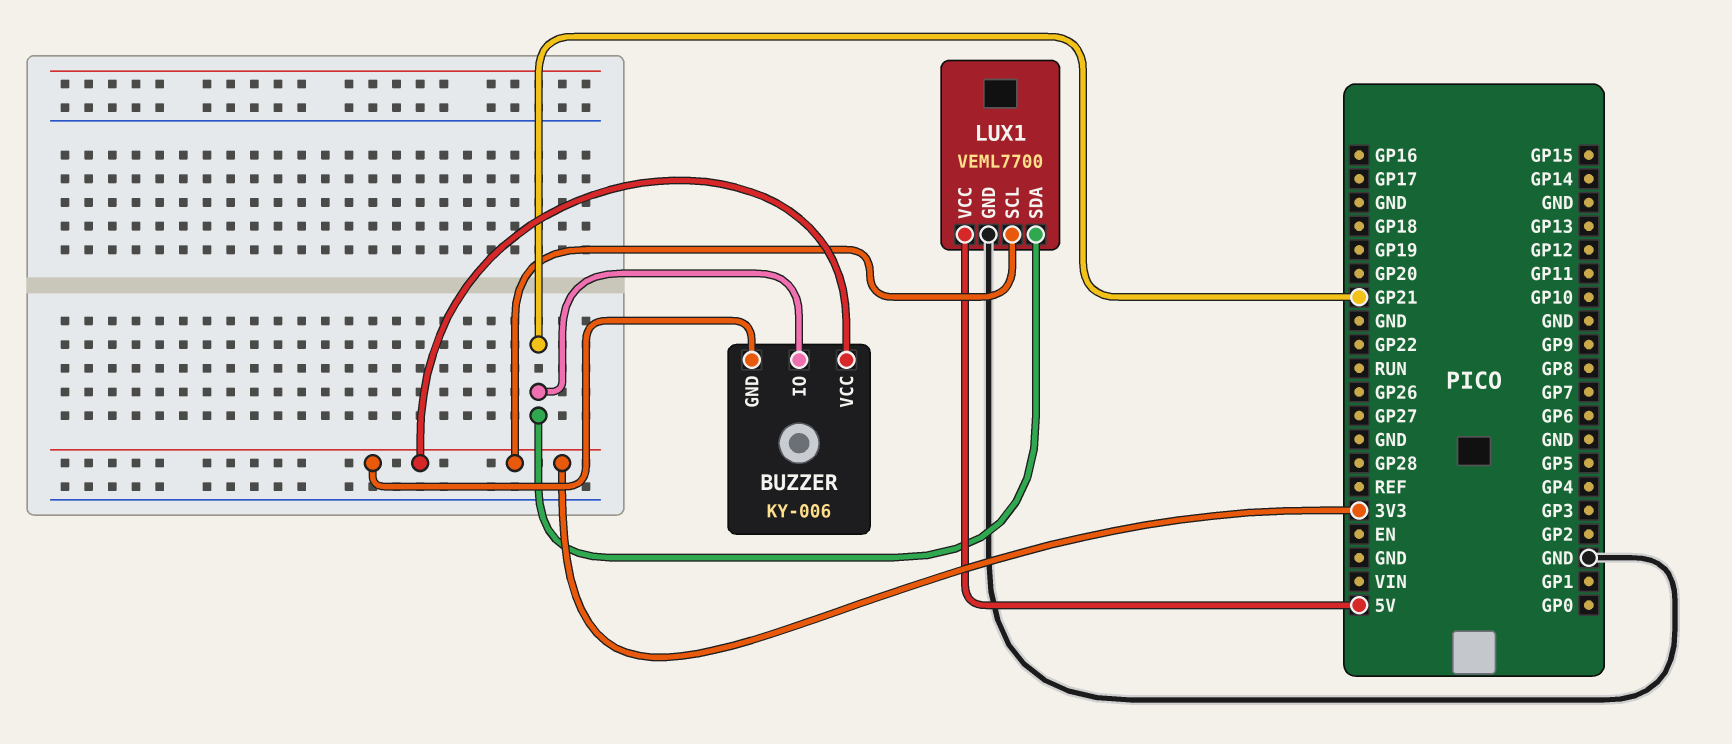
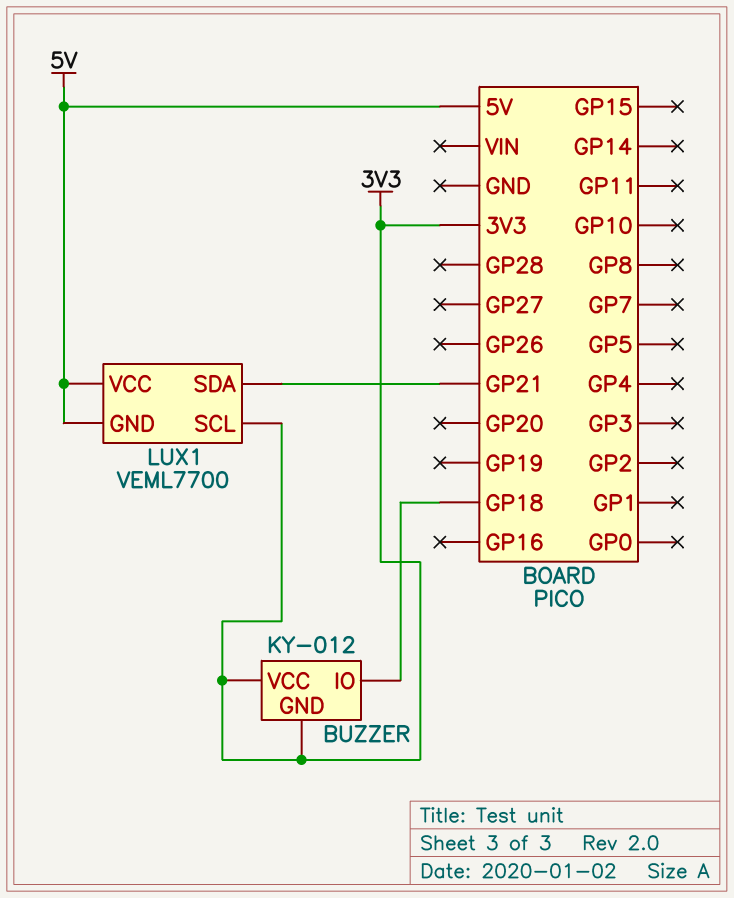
BUZZER: KY-006 -> KY-012
BUZZER pin IO: GP21 -> GP18
LUX1 pin GND: GND -> 5V

